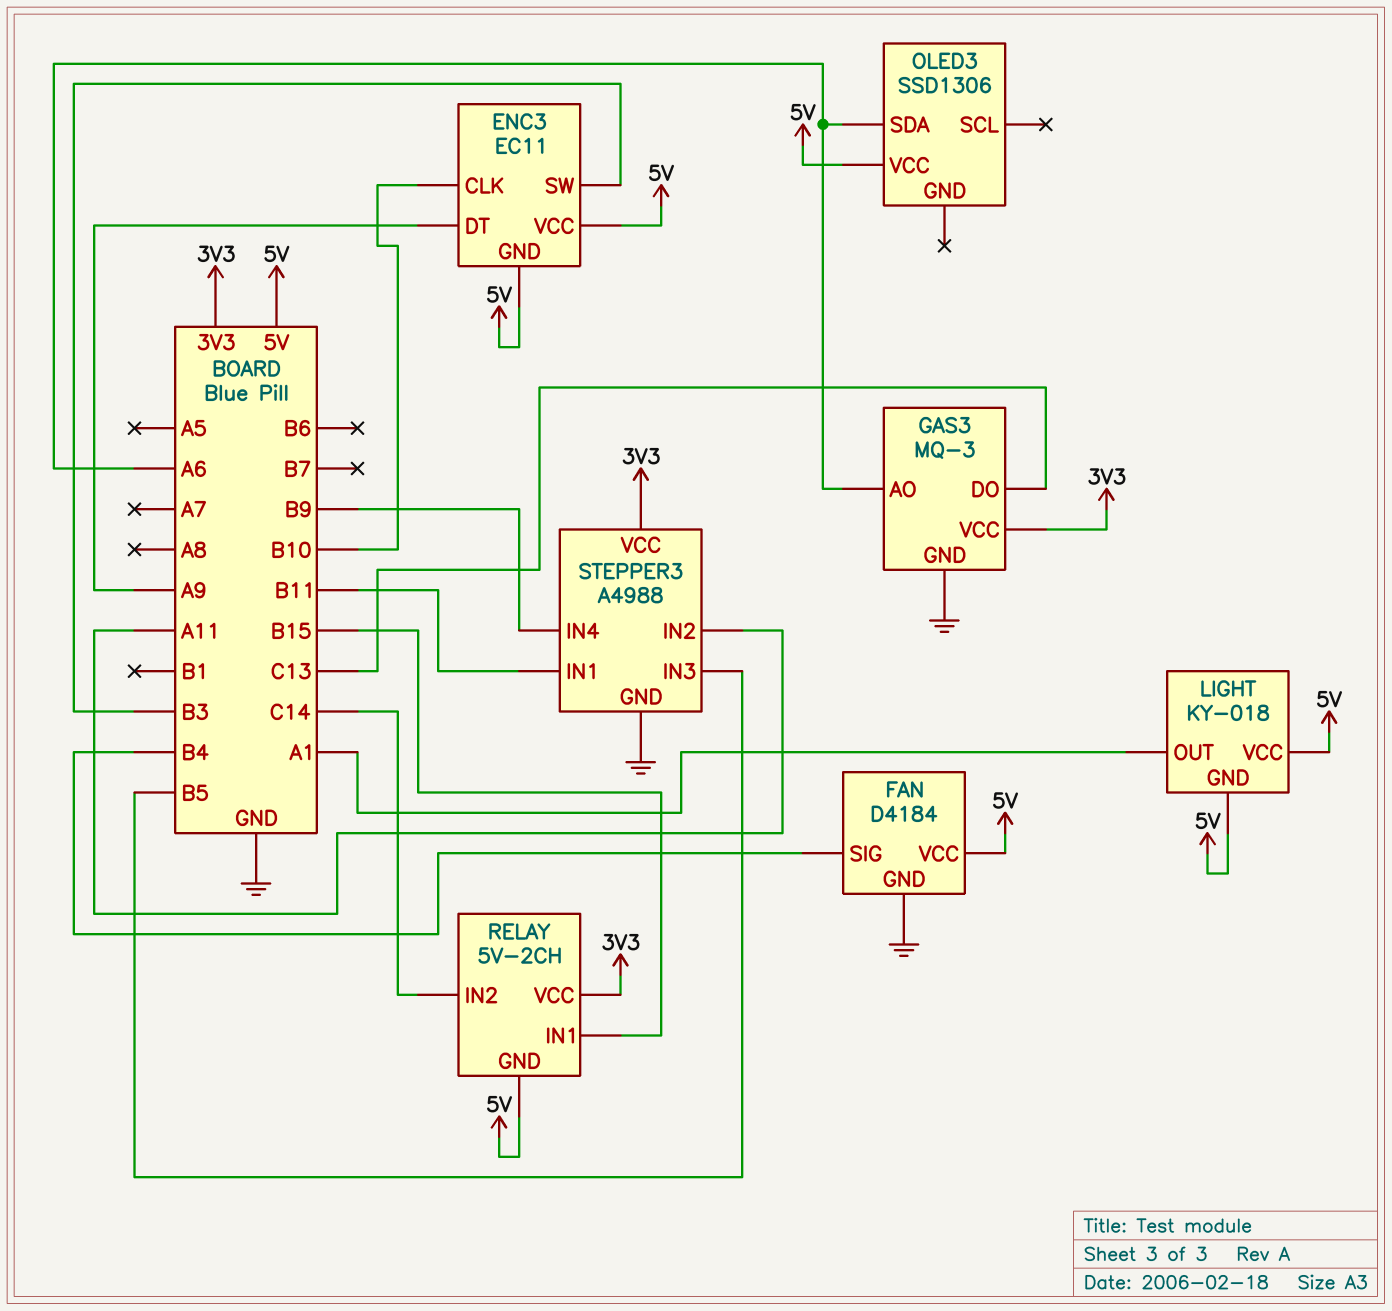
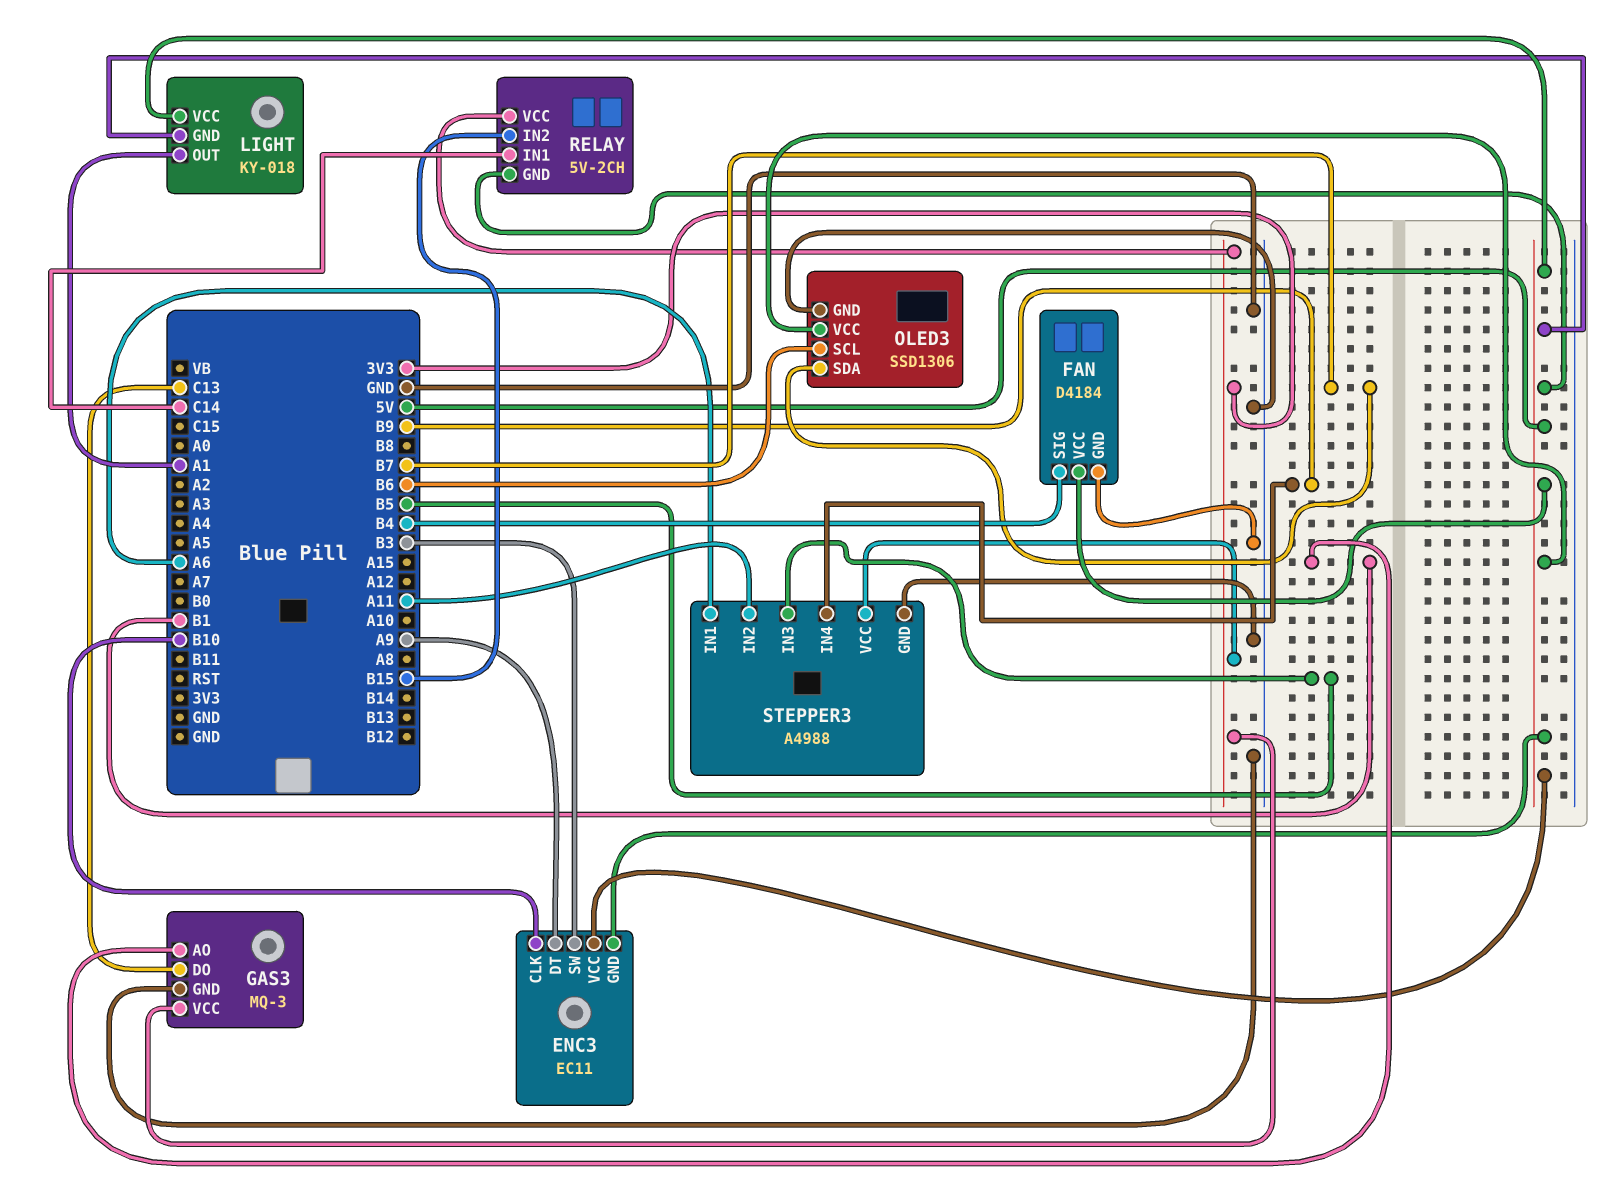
GAS3 pin AO: A6 -> B1
OLED3 pin GND: none -> GND
OLED3 pin SCL: none -> B6
OLED3 pin SDA: A6 -> B7
RELAY pin IN1: B15 -> C14
RELAY pin IN2: C14 -> B15
STEPPER3 pin IN1: B11 -> A6

